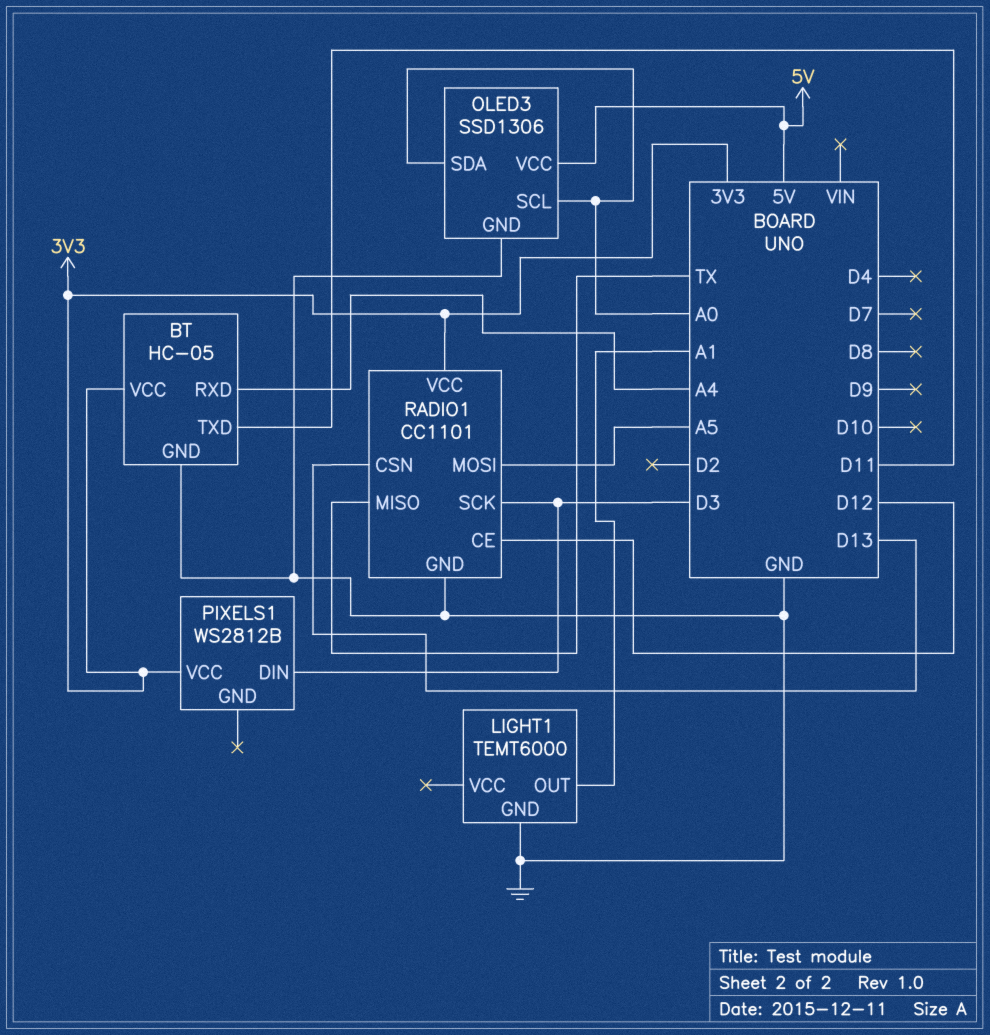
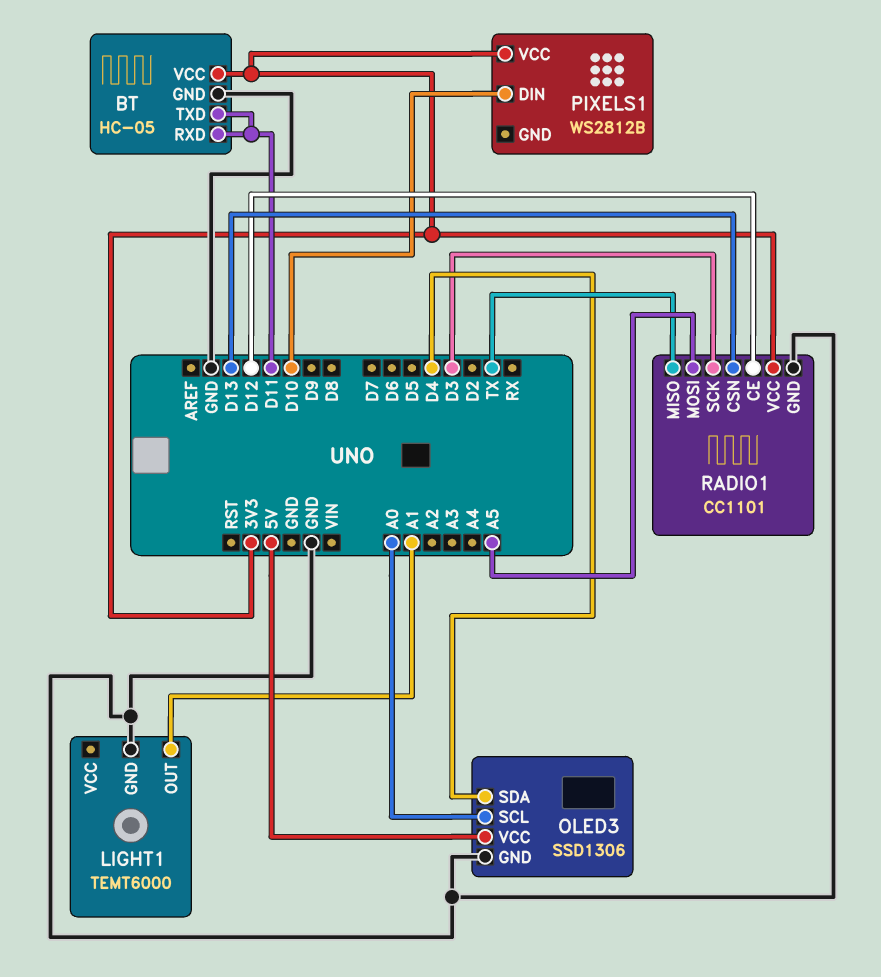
BT pin RXD: A4 -> D11
OLED3 pin SDA: A0 -> D4
PIXELS1 pin DIN: D3 -> D10

